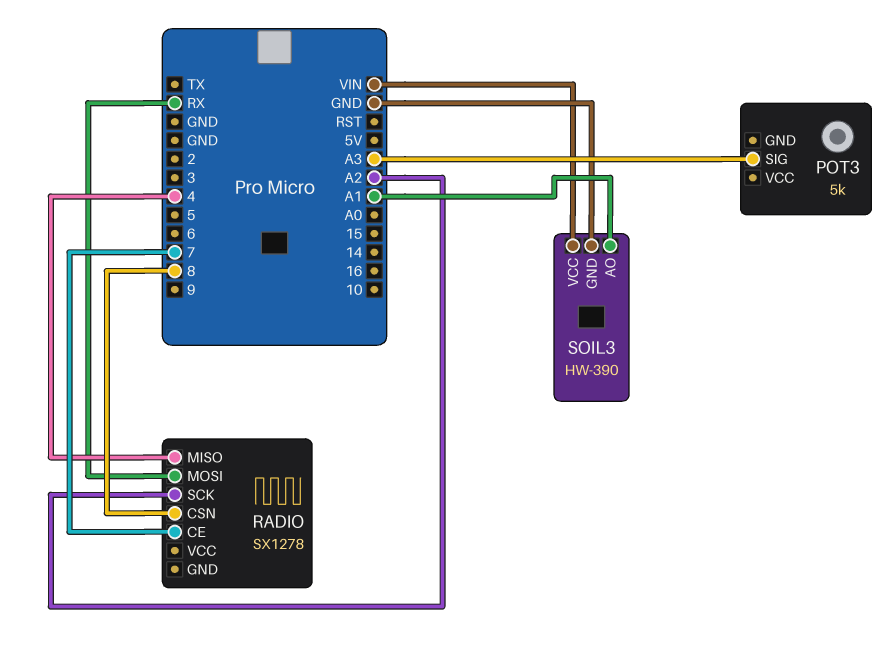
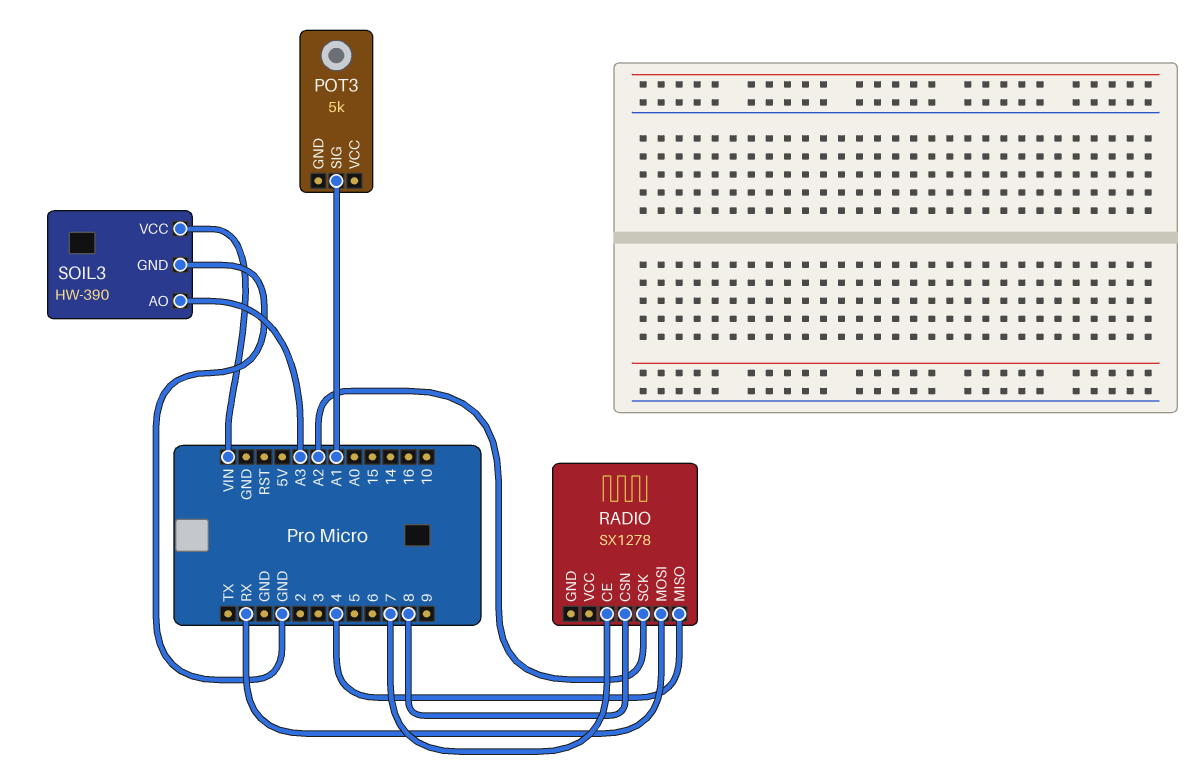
POT3 pin SIG: A3 -> A1
SOIL3 pin AO: A1 -> A3

